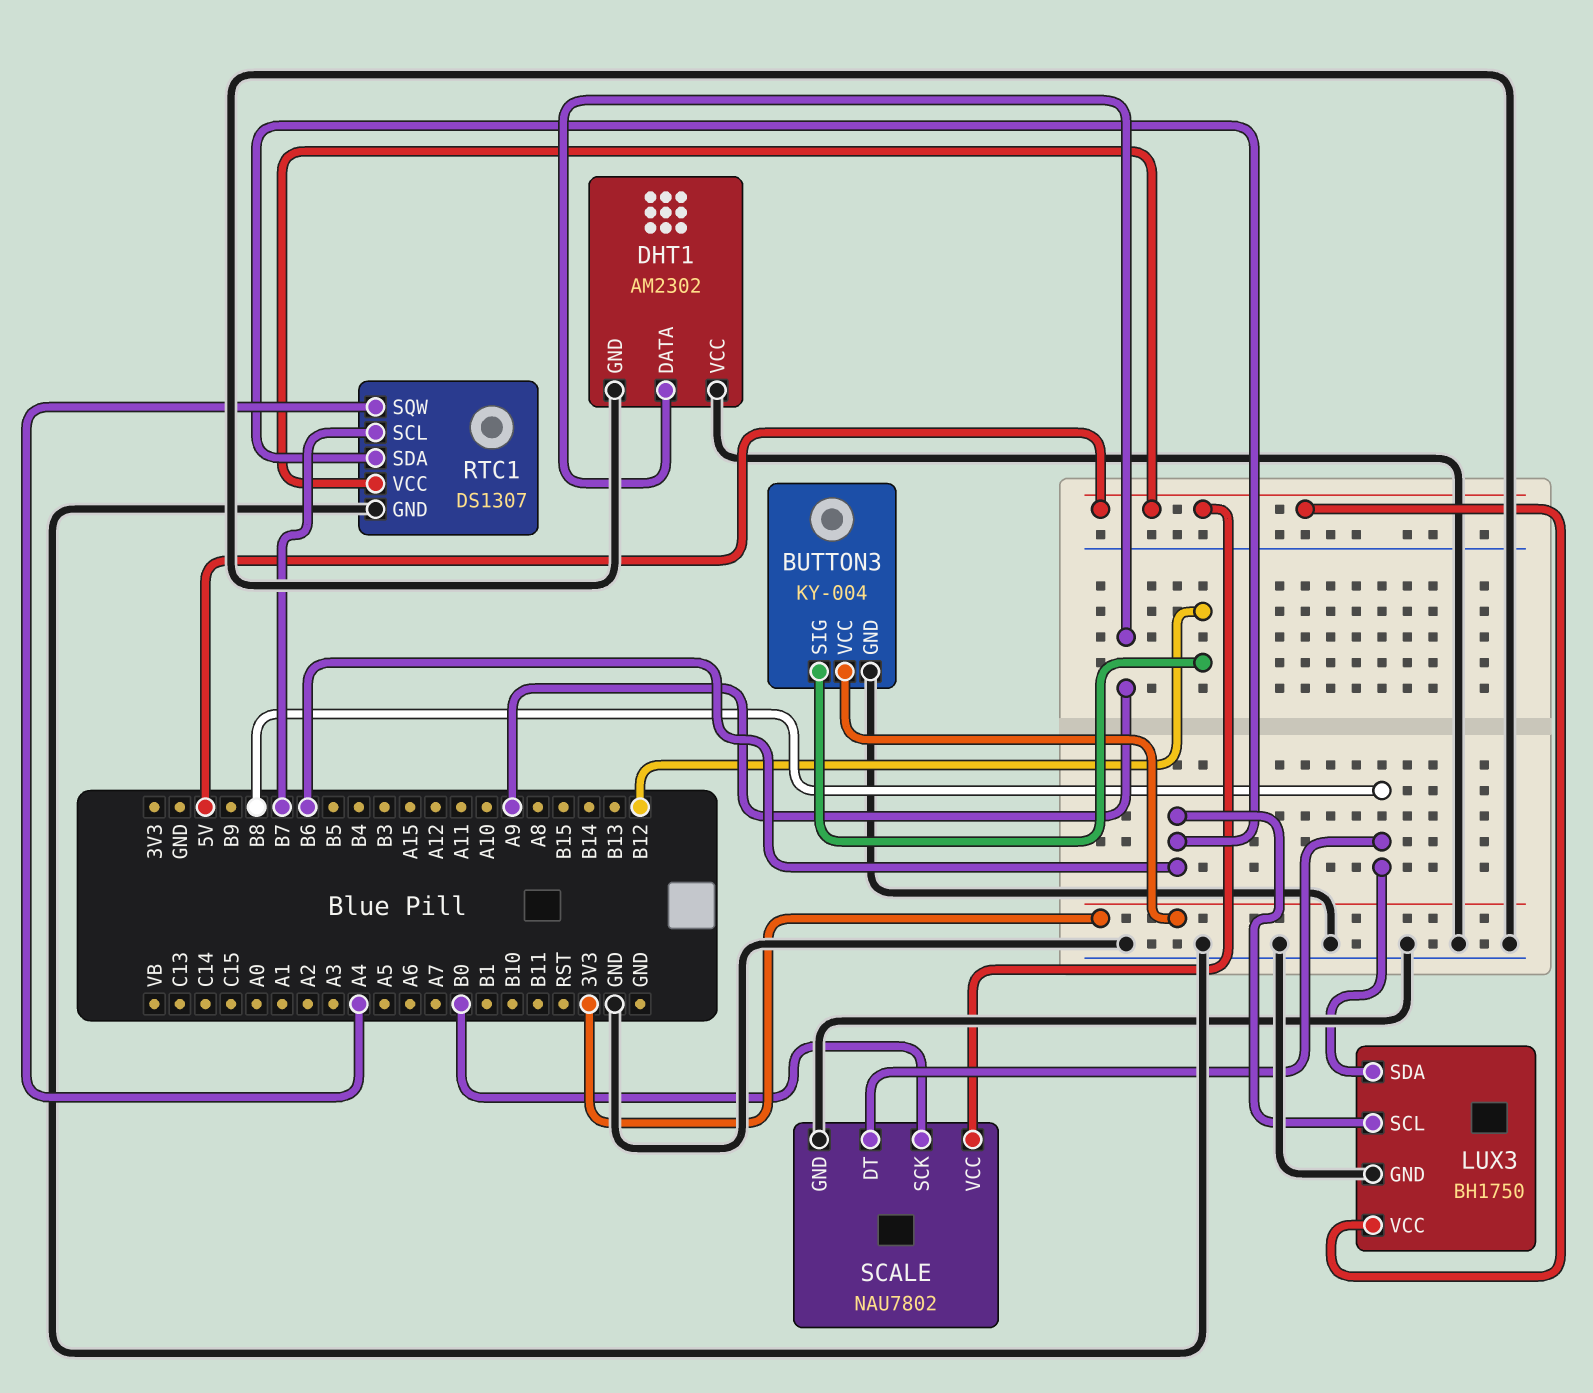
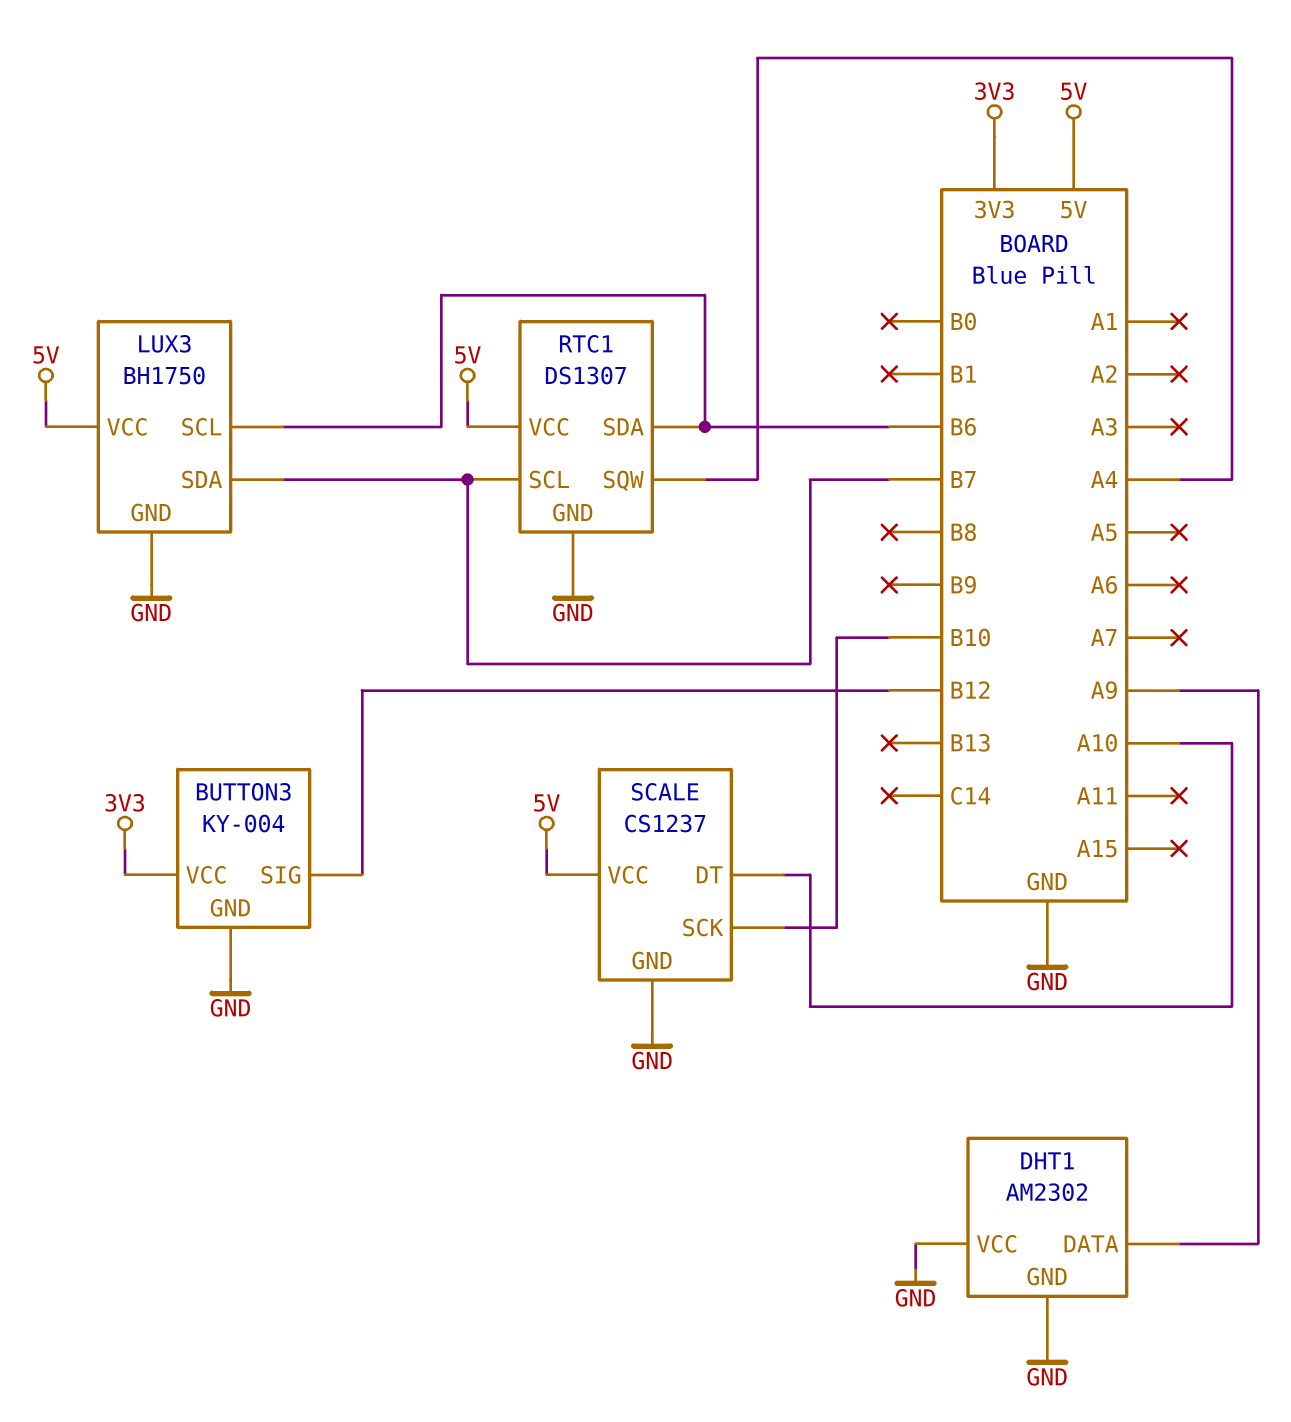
LUX3 pin SDA: B8 -> B7
SCALE: NAU7802 -> CS1237
SCALE pin DT: B8 -> A10
SCALE pin SCK: B0 -> B10

